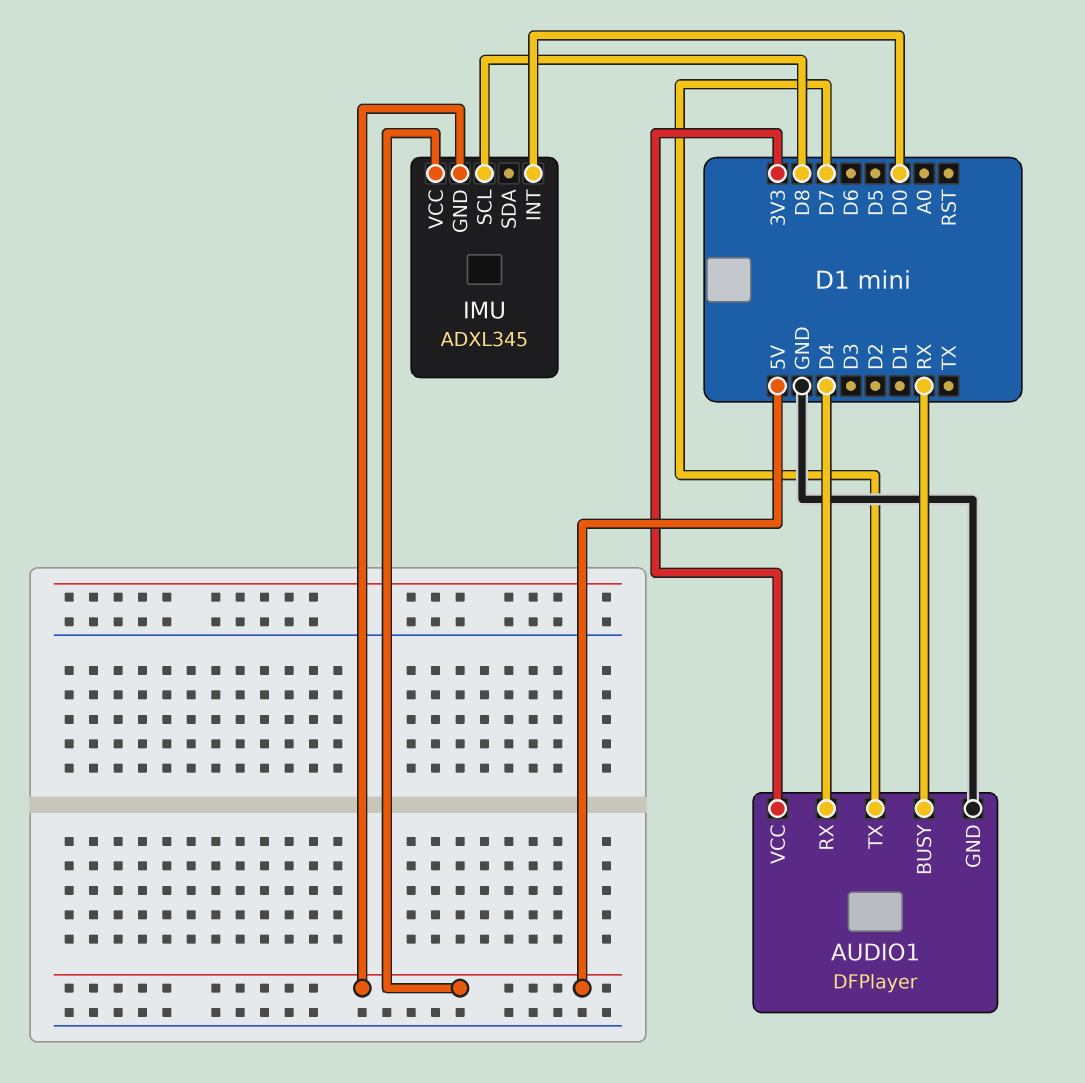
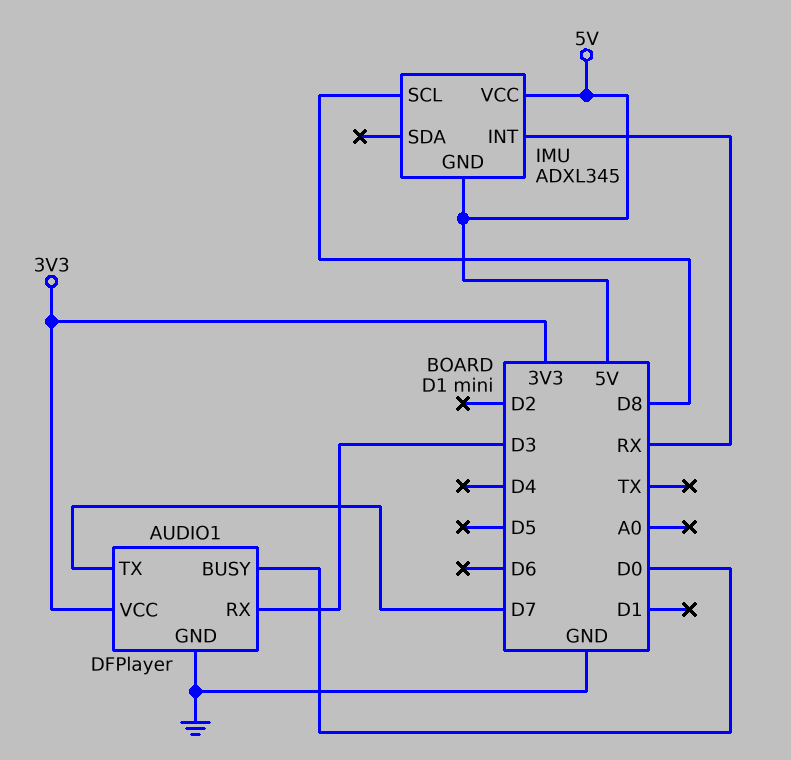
AUDIO1 pin BUSY: RX -> D0
AUDIO1 pin RX: D4 -> D3
IMU pin INT: D0 -> RX

